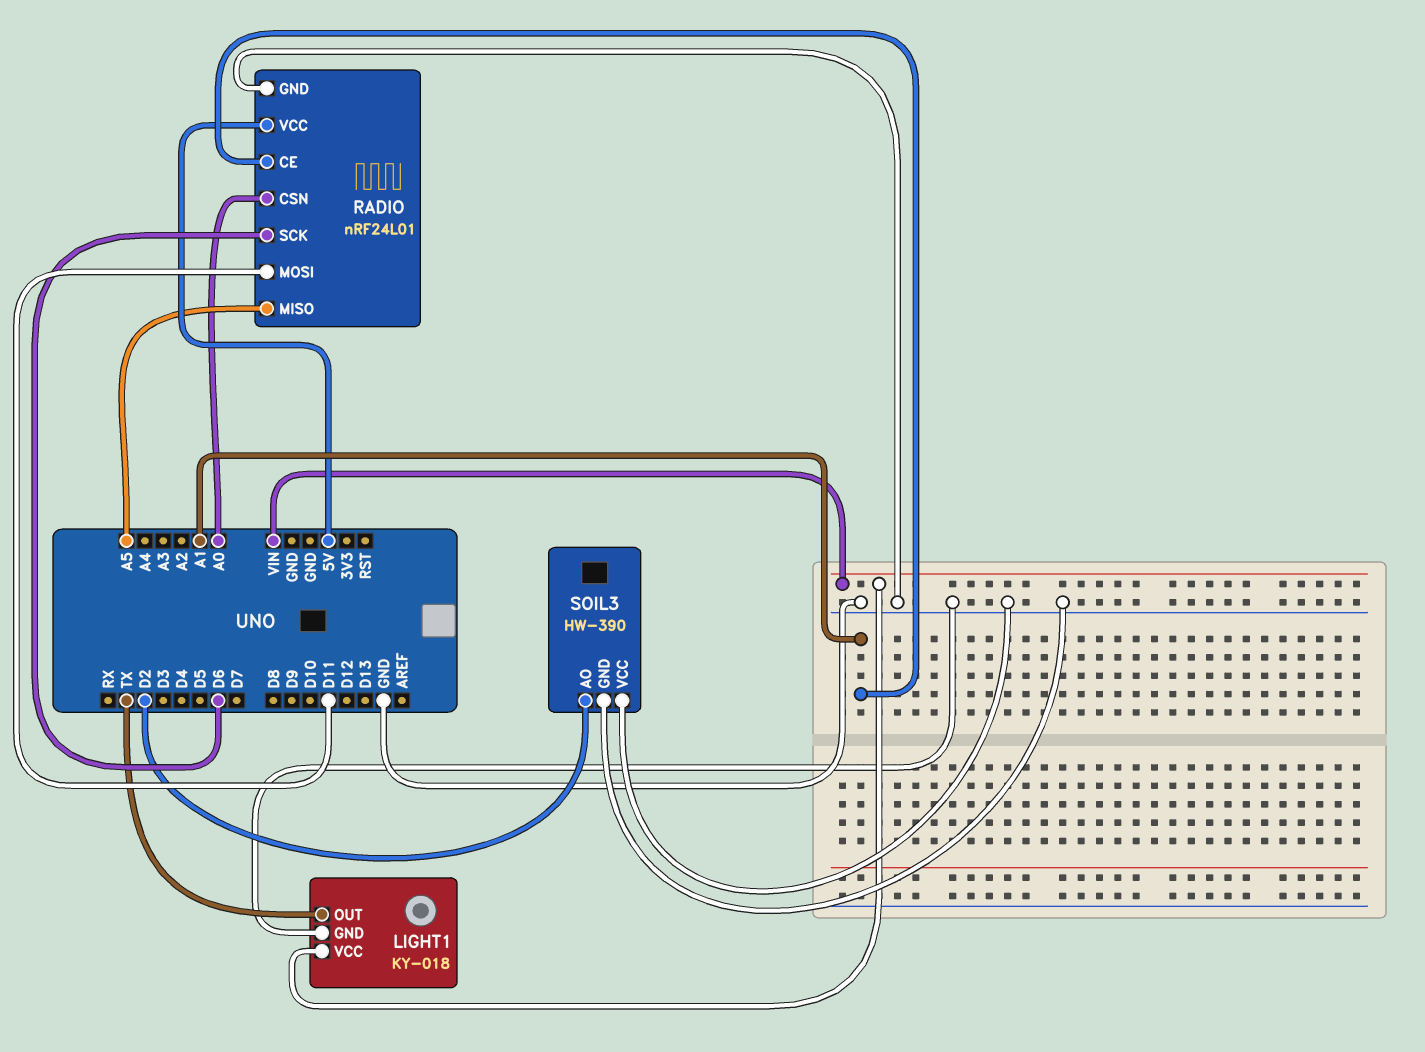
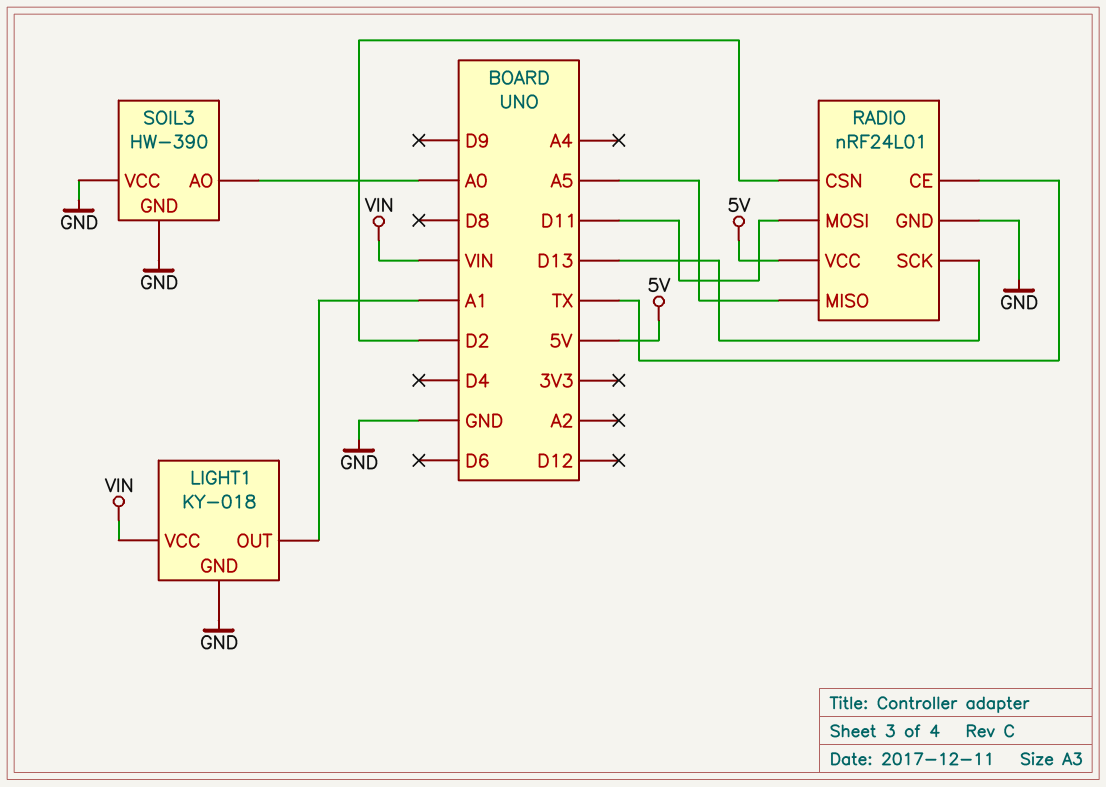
LIGHT1 pin OUT: TX -> A1
RADIO pin CE: A1 -> TX
RADIO pin CSN: A0 -> D2
RADIO pin SCK: D6 -> D13
SOIL3 pin AO: D2 -> A0

